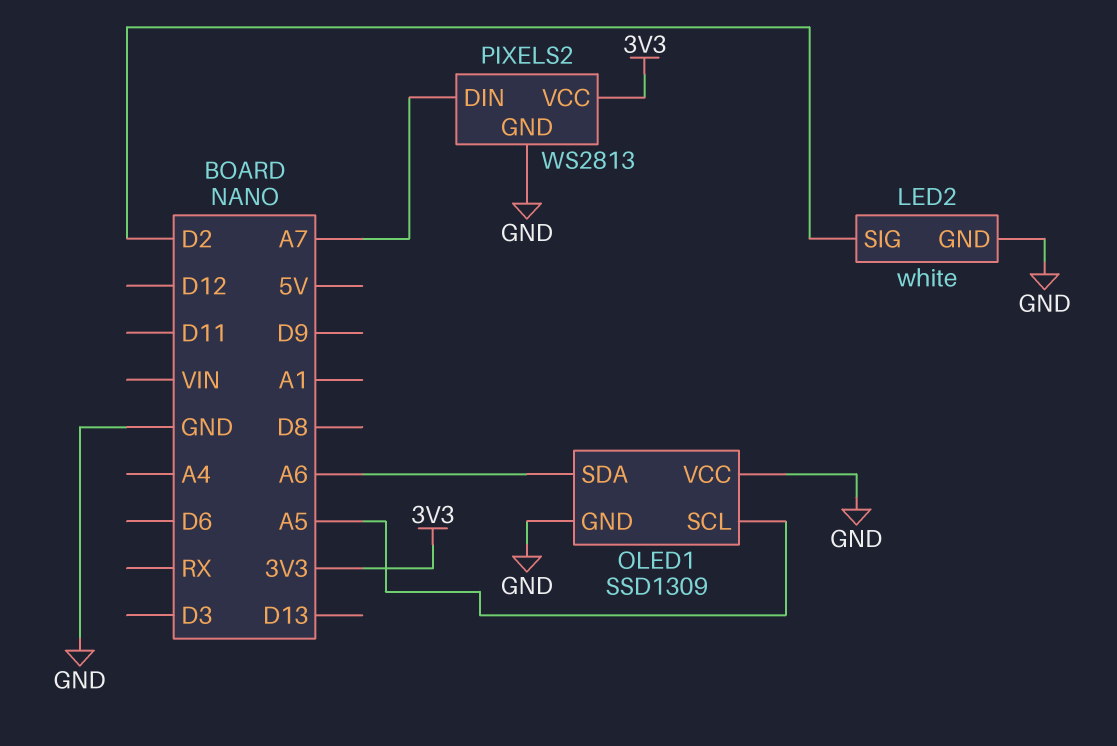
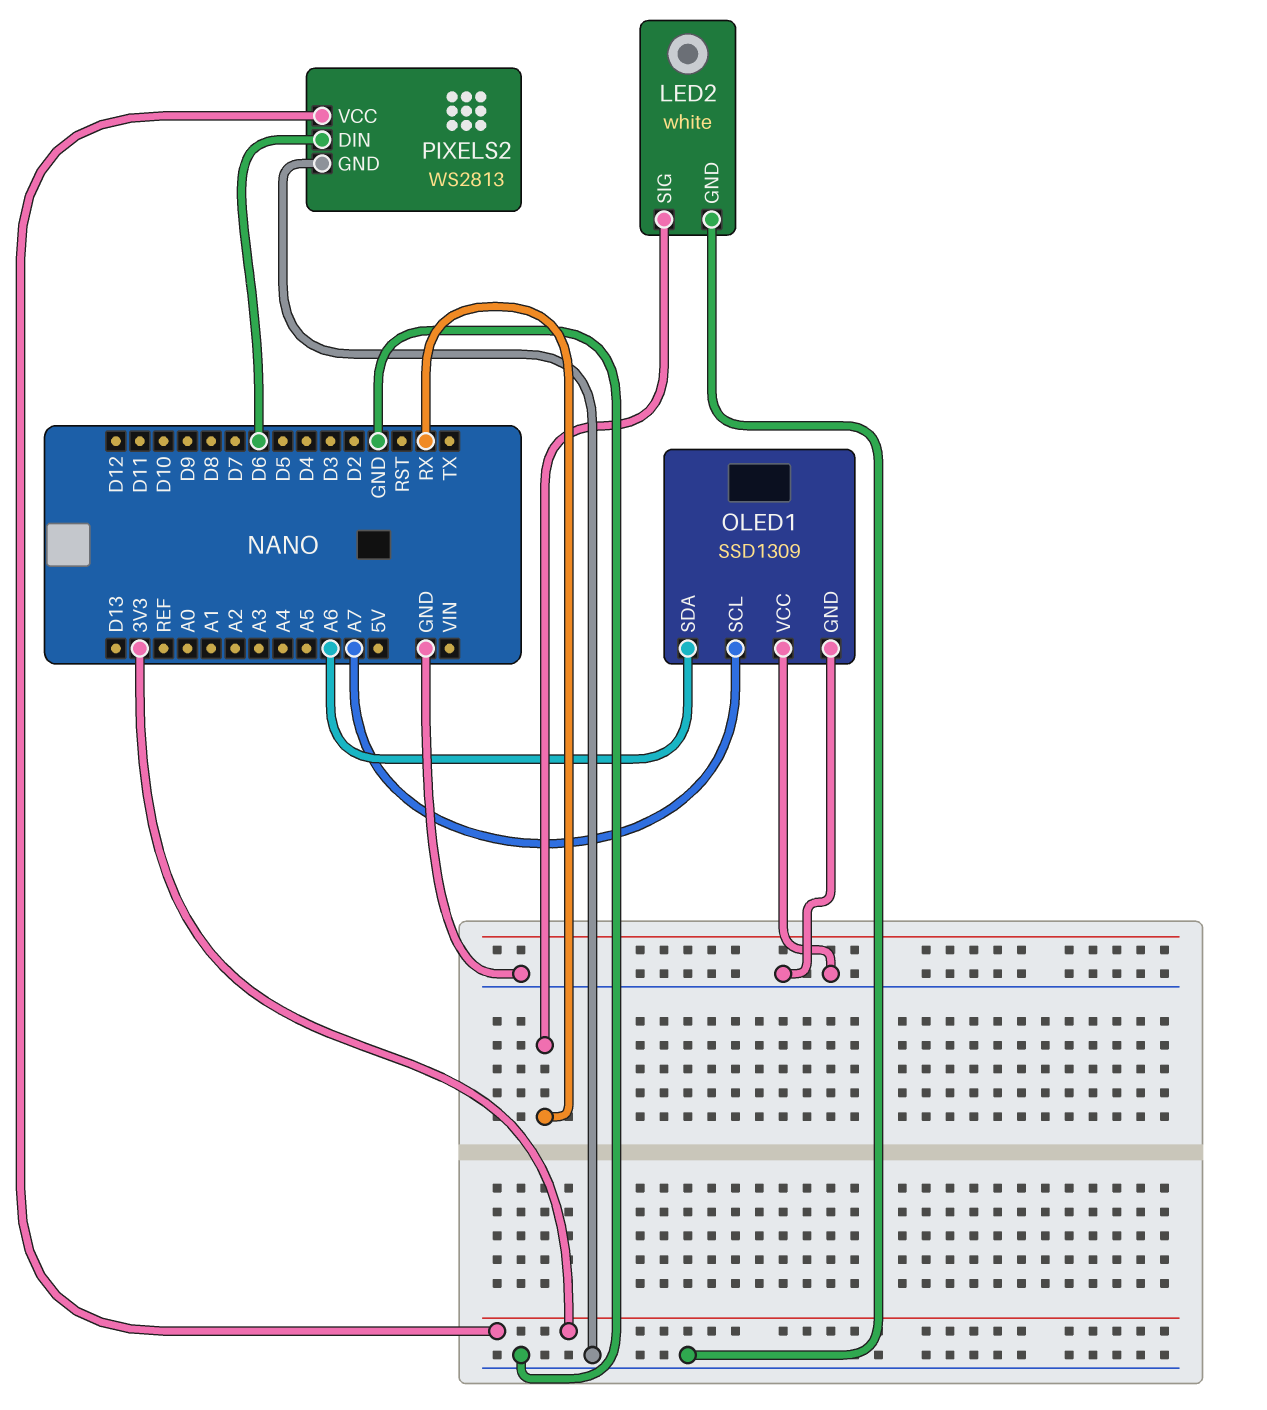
LED2 pin SIG: D2 -> RX
OLED1 pin SCL: A5 -> A7
PIXELS2 pin DIN: A7 -> D6

